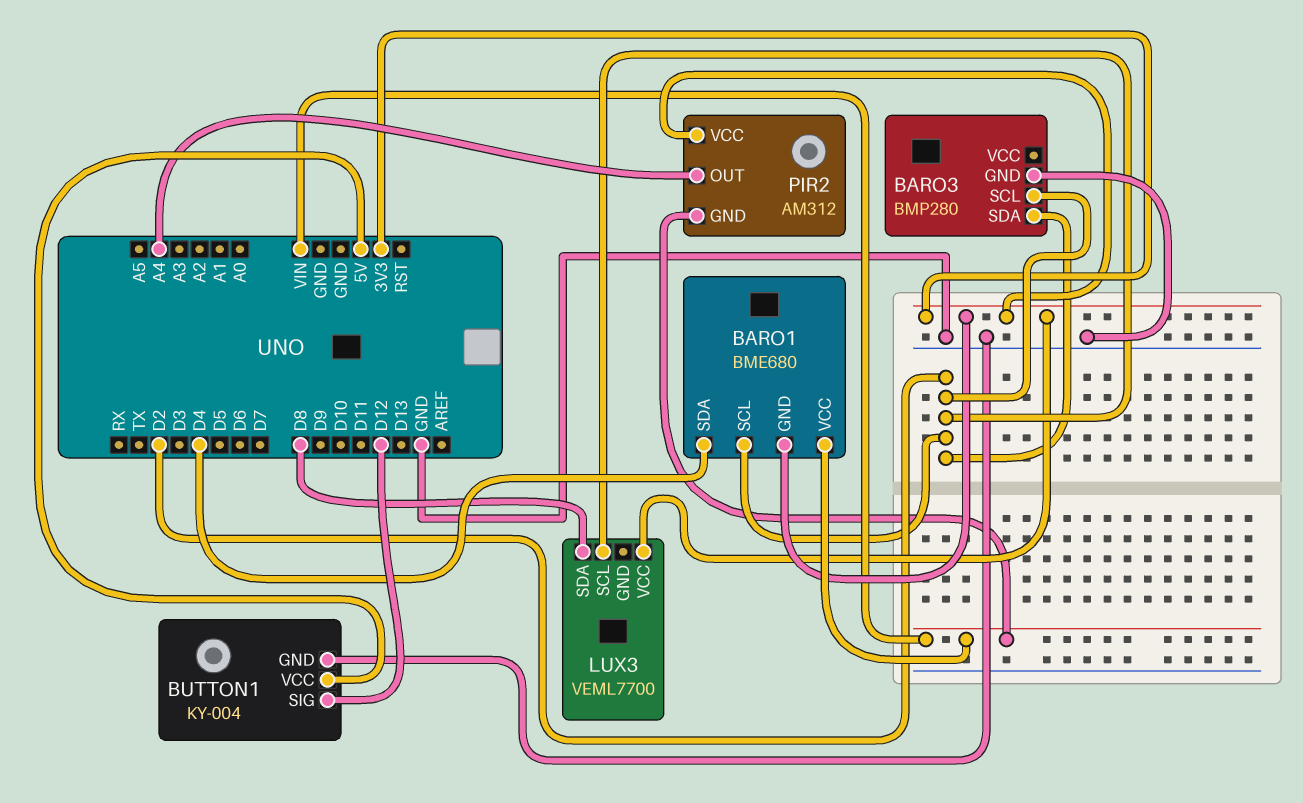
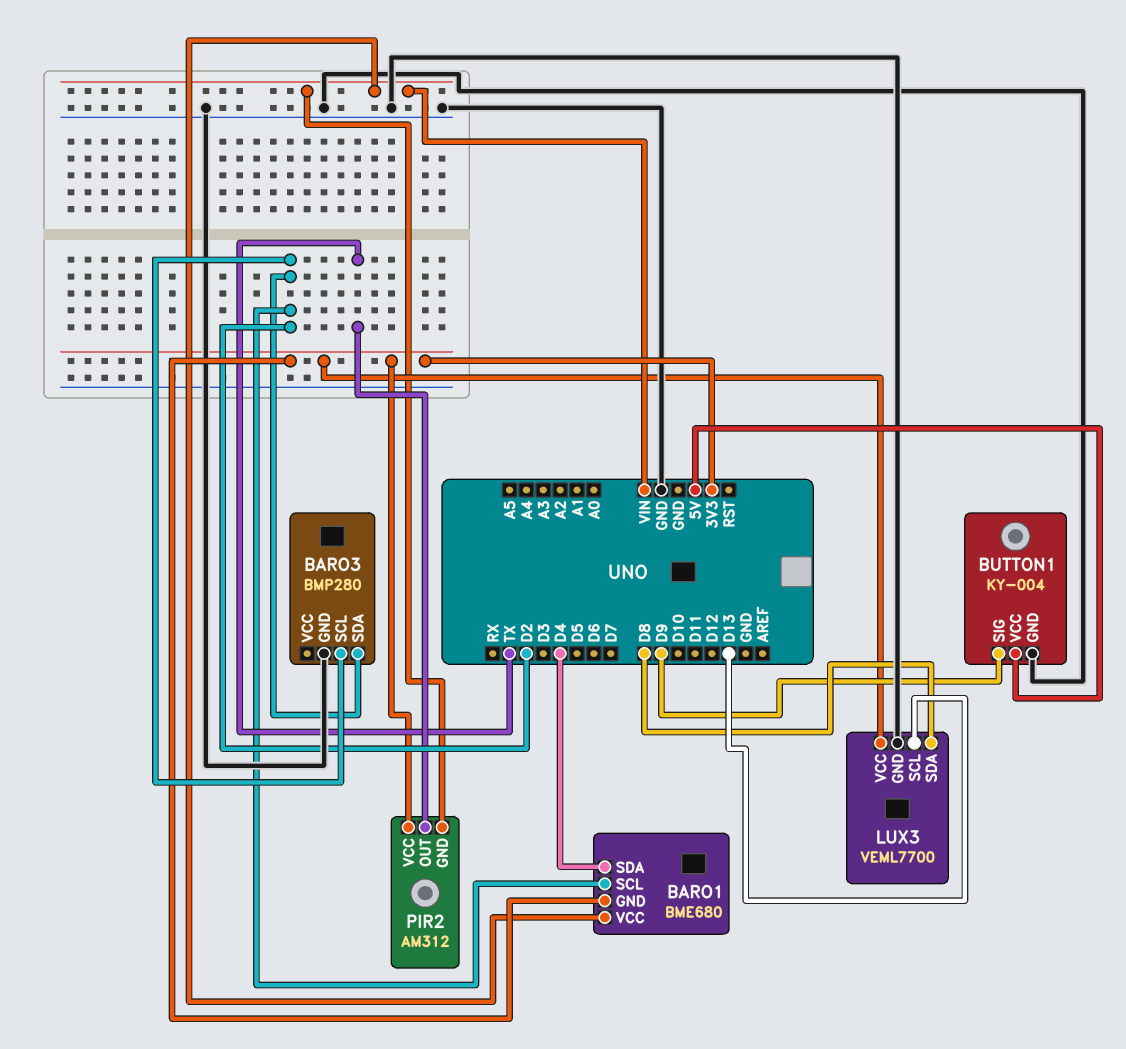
BUTTON1 pin SIG: D12 -> D9
LUX3 pin GND: none -> GND
LUX3 pin SCL: D2 -> D13
PIR2 pin OUT: A4 -> TX

